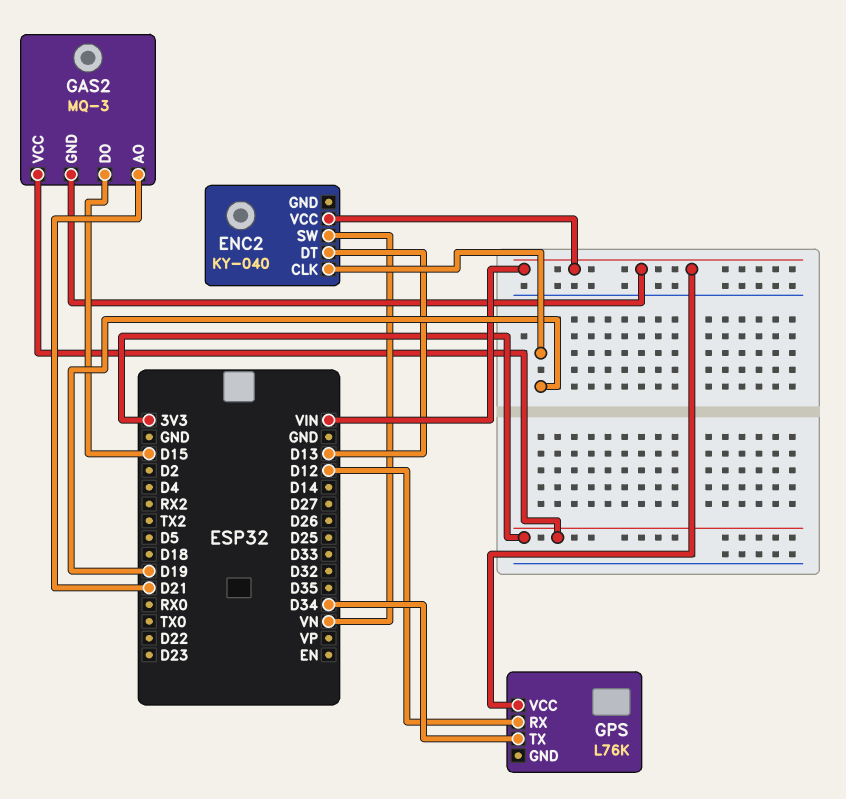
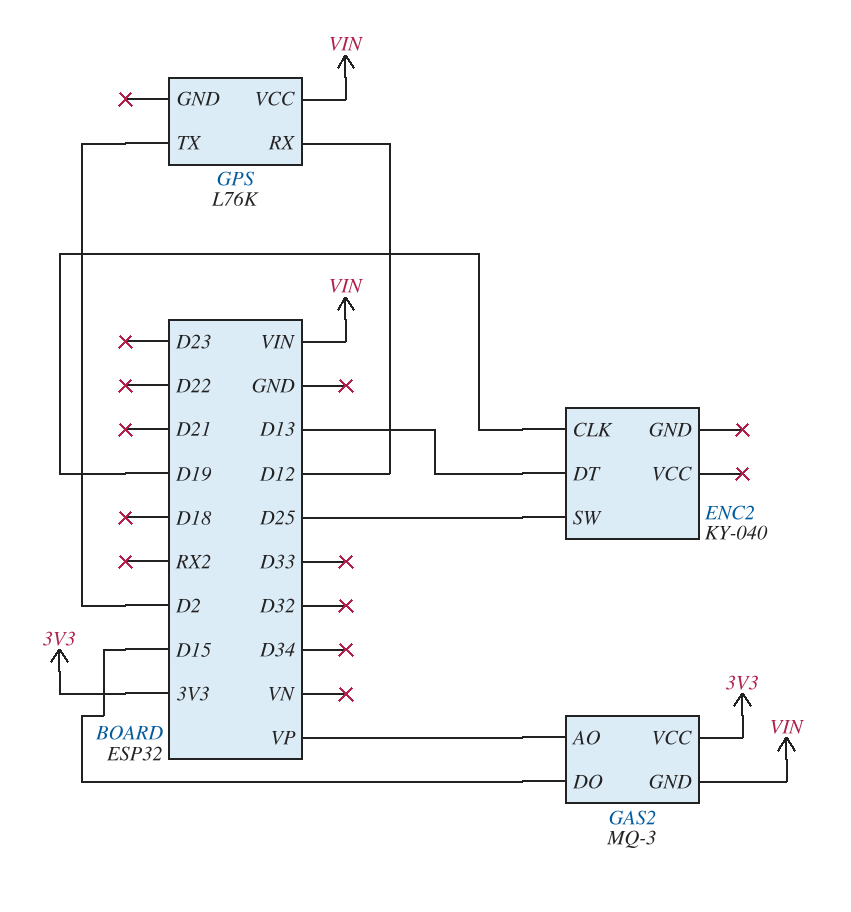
ENC2 pin SW: VN -> D25
ENC2 pin VCC: VIN -> none
GAS2 pin AO: D21 -> VP
GPS pin TX: D34 -> D2

